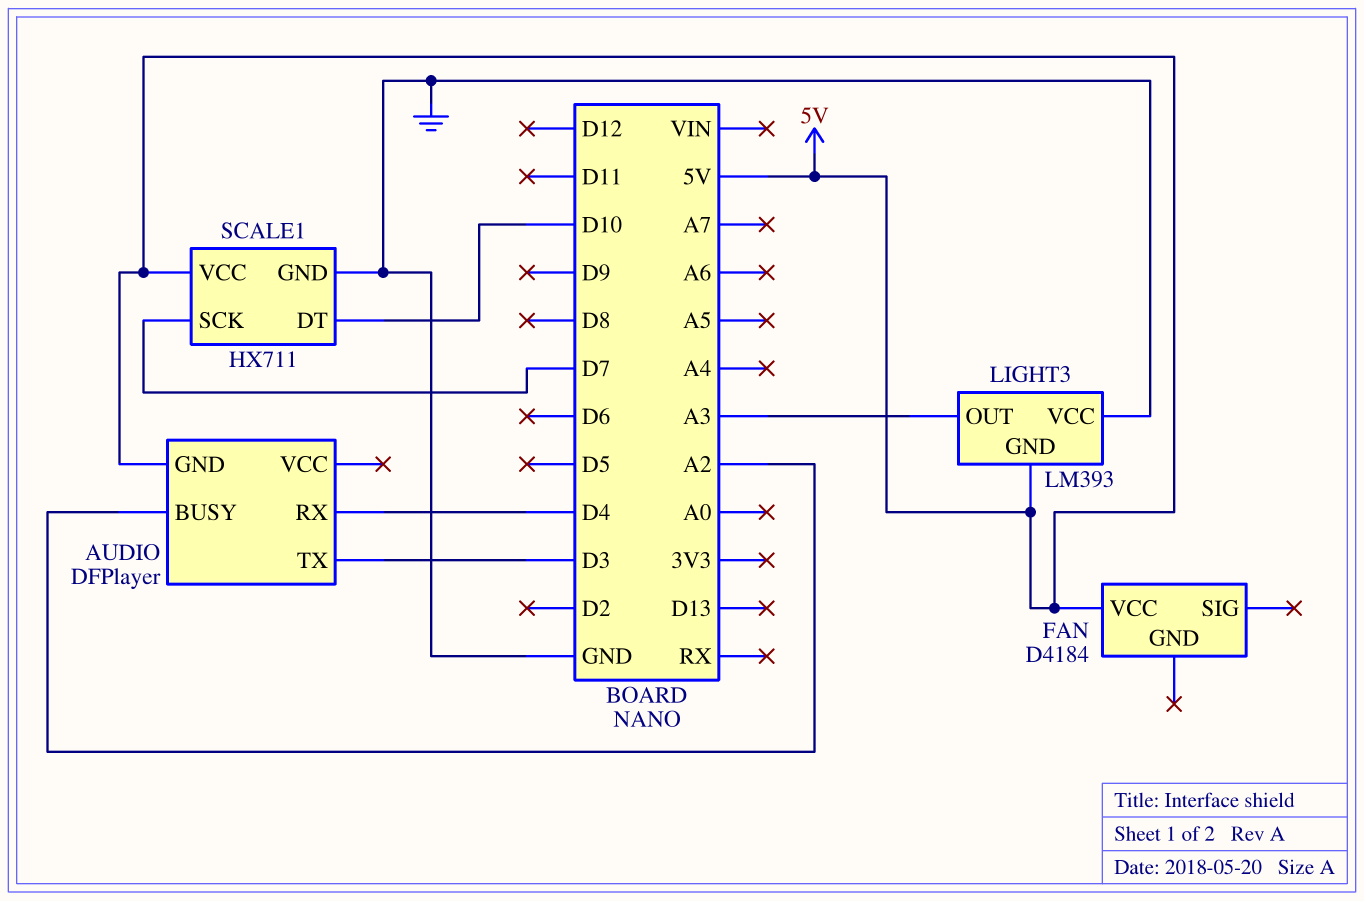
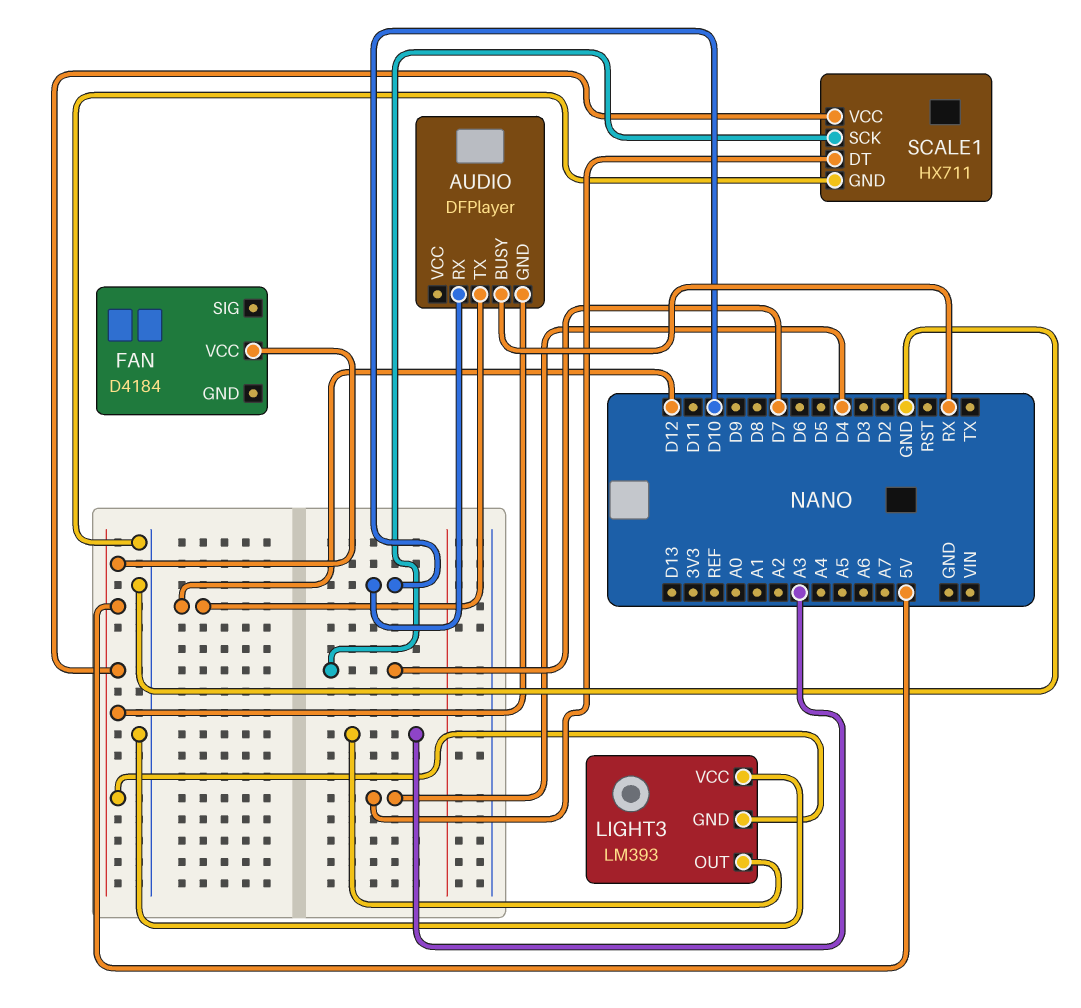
AUDIO pin BUSY: A2 -> RX
AUDIO pin RX: D4 -> D10
AUDIO pin TX: D3 -> D12
SCALE1 pin DT: D10 -> D4

